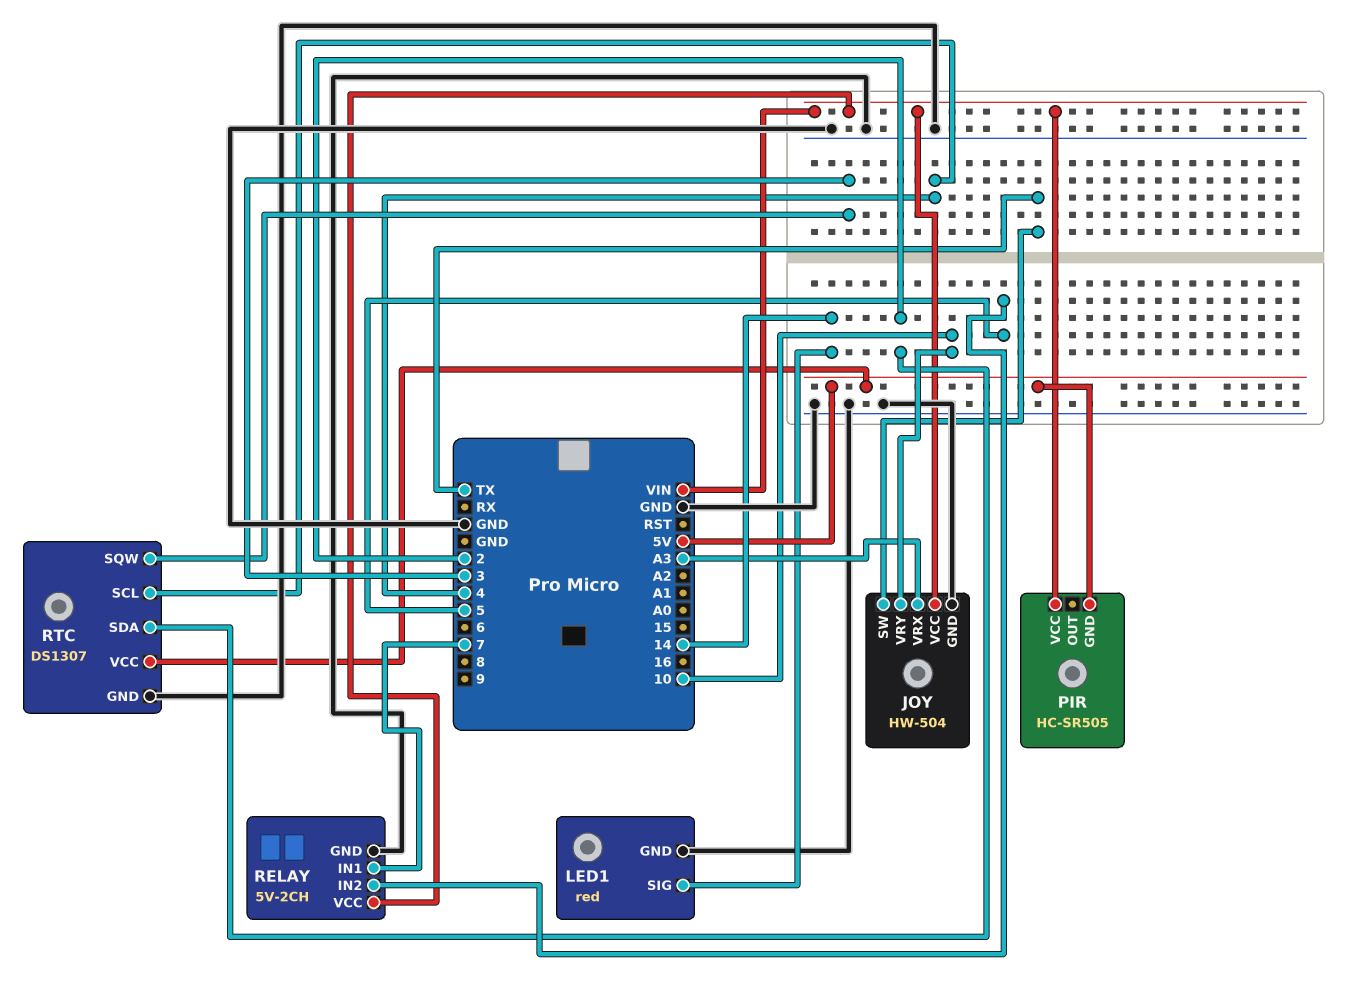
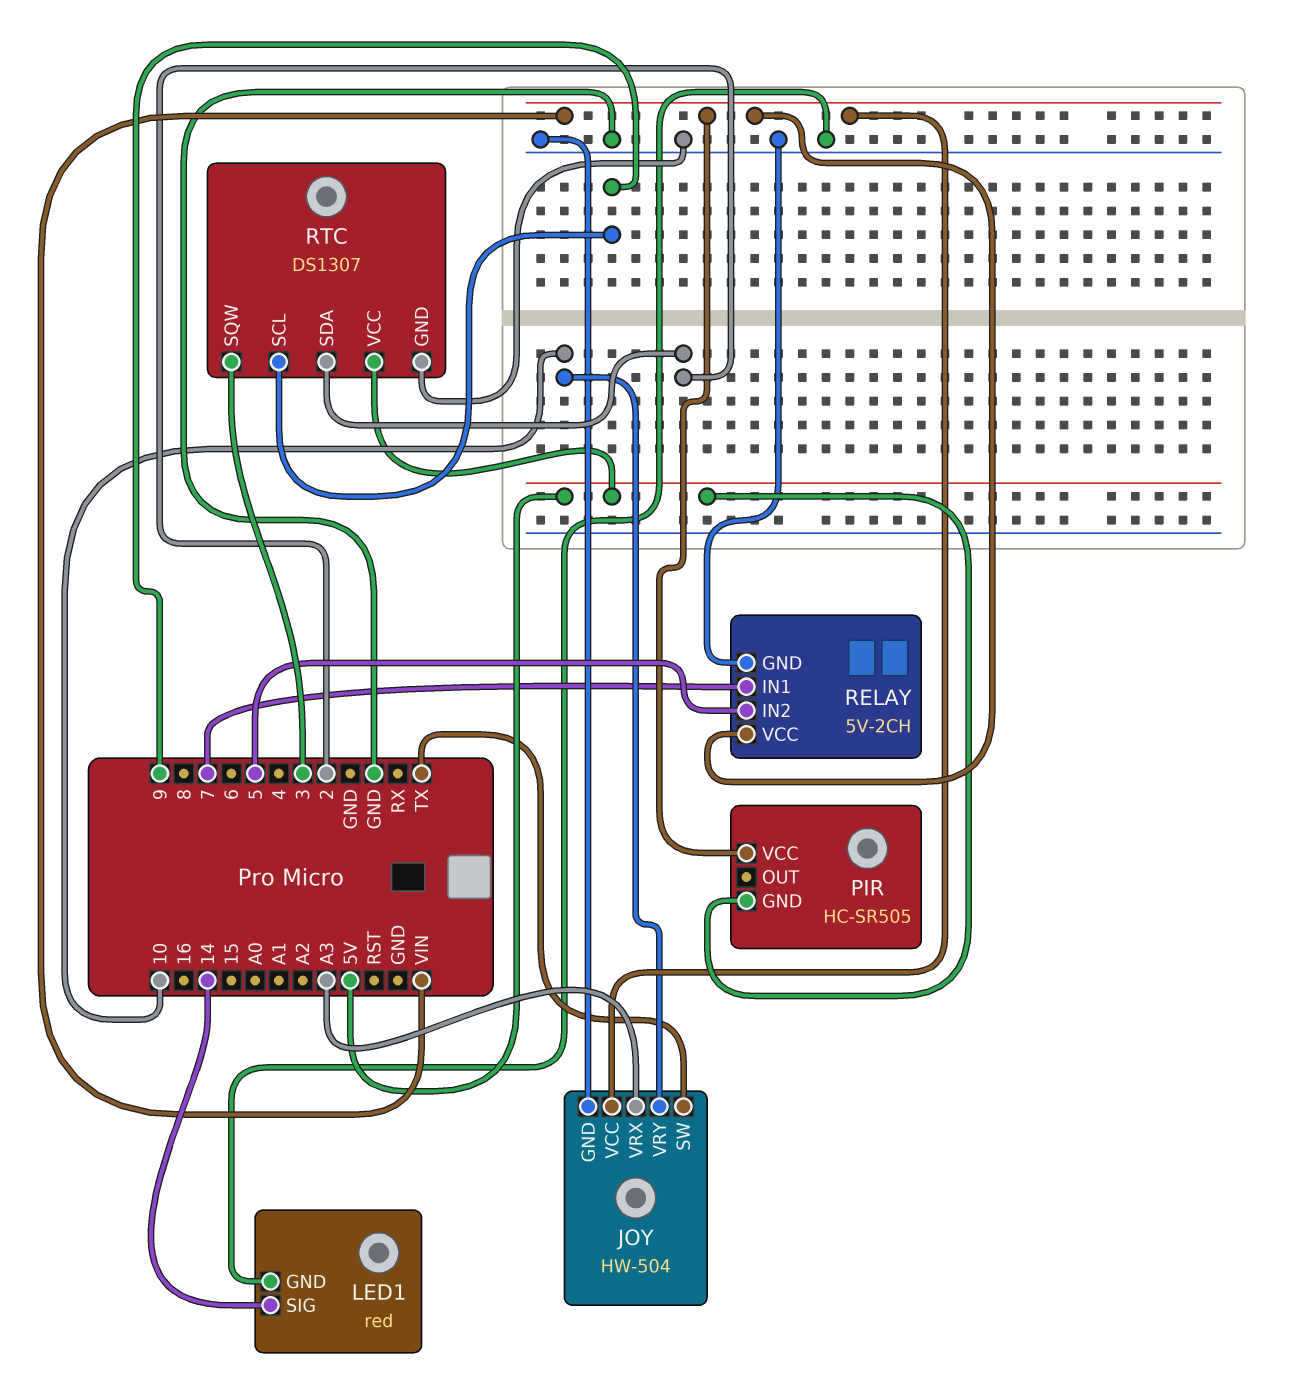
RTC pin SCL: 4 -> 9

